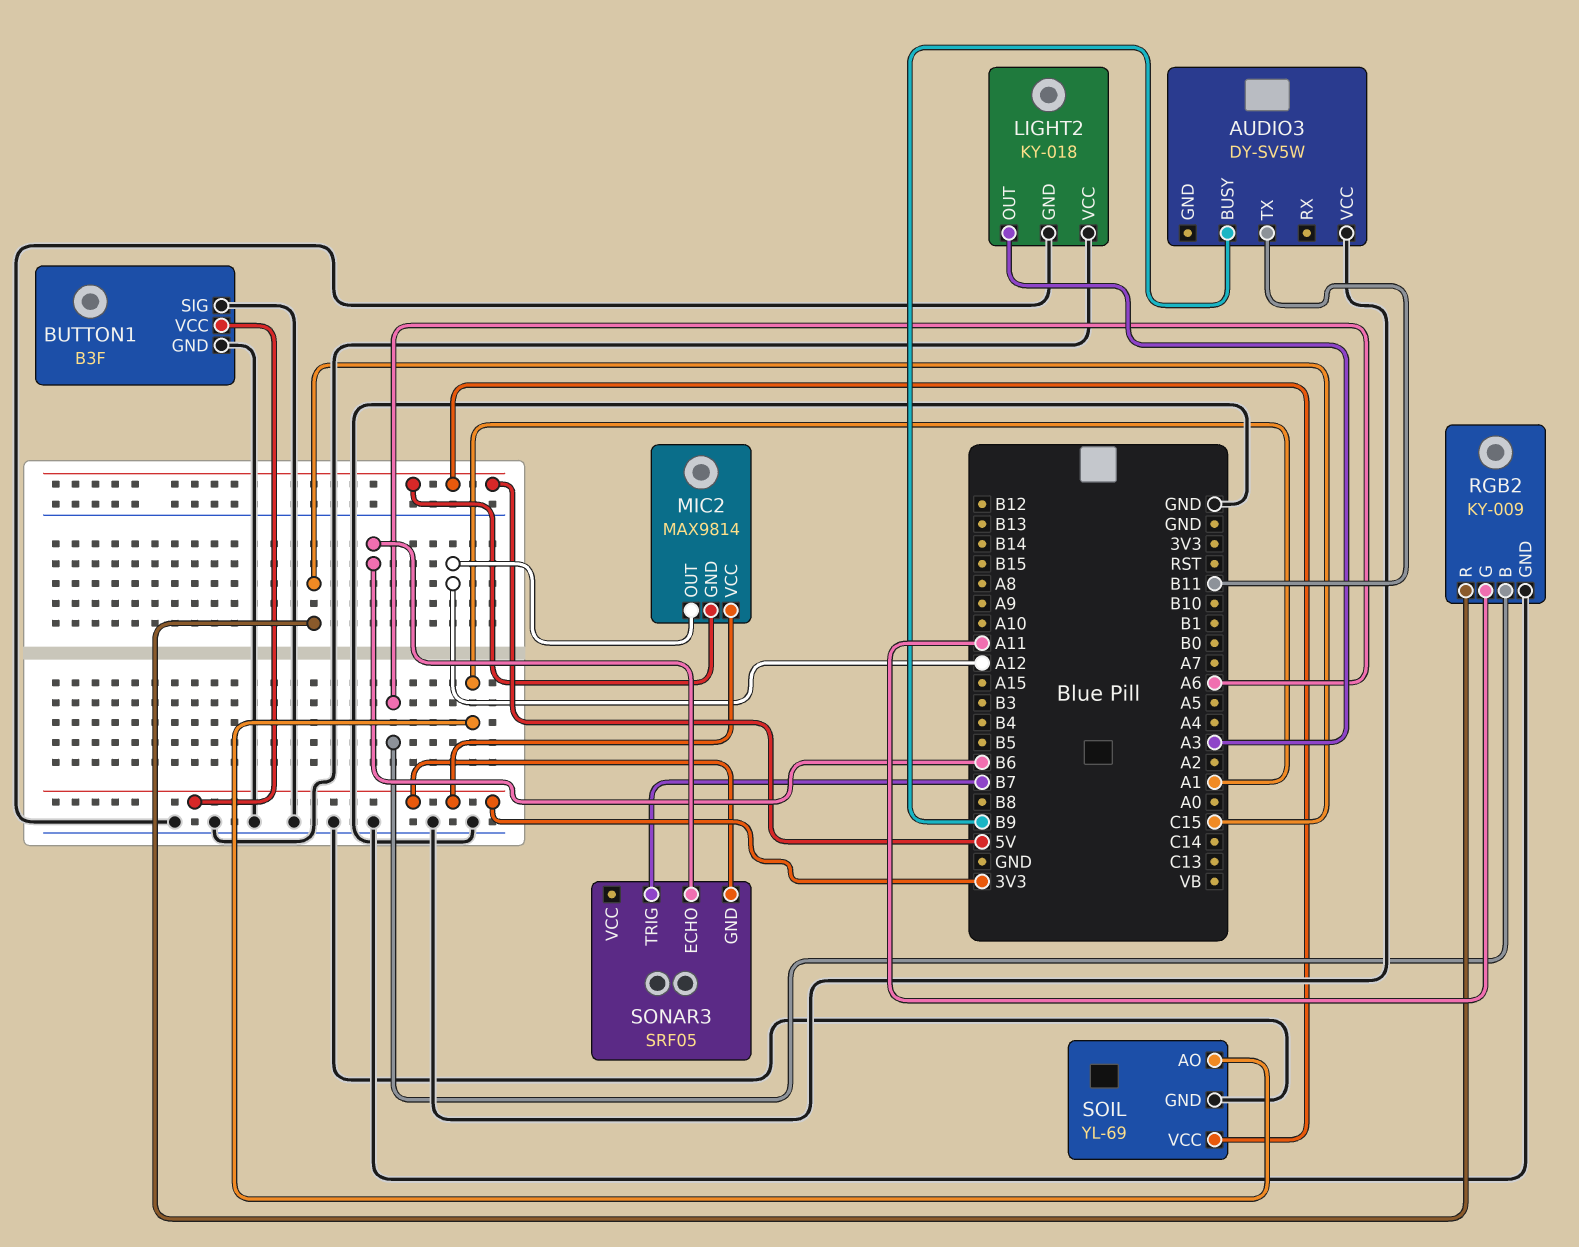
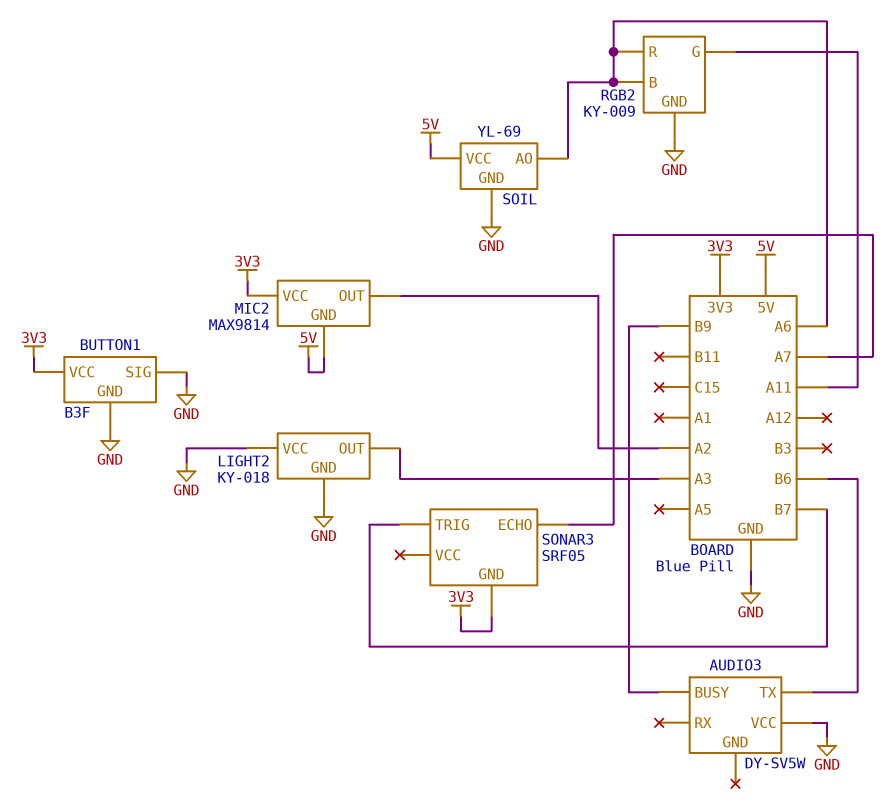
AUDIO3 pin TX: B11 -> B6
MIC2 pin OUT: A12 -> A2
RGB2 pin R: C15 -> A6
SOIL pin AO: A1 -> A6
SONAR3 pin ECHO: B6 -> A7

